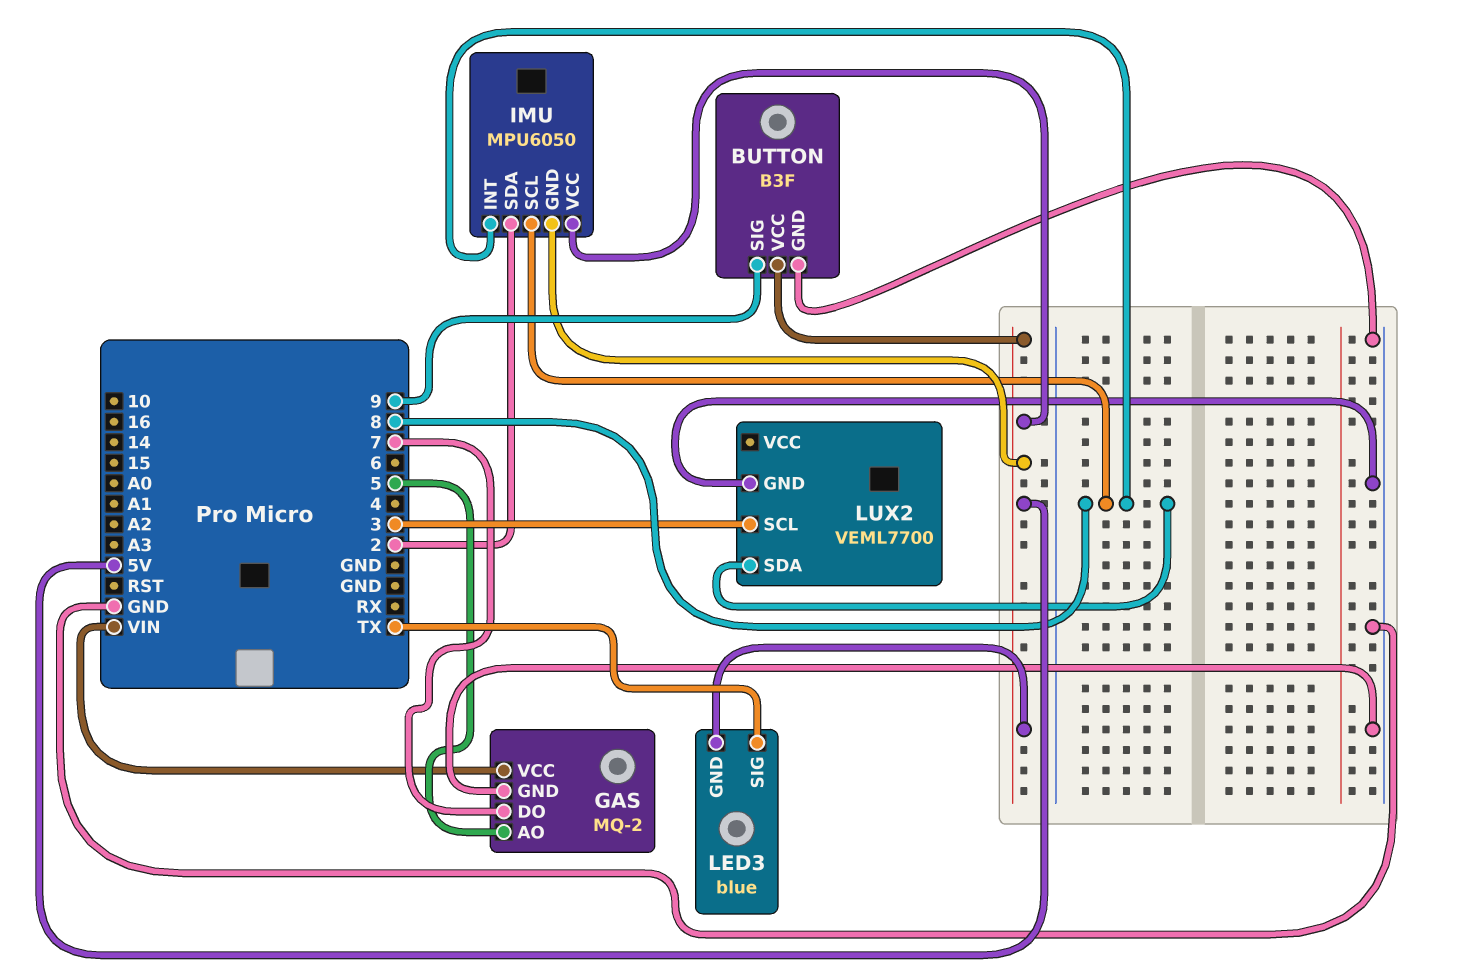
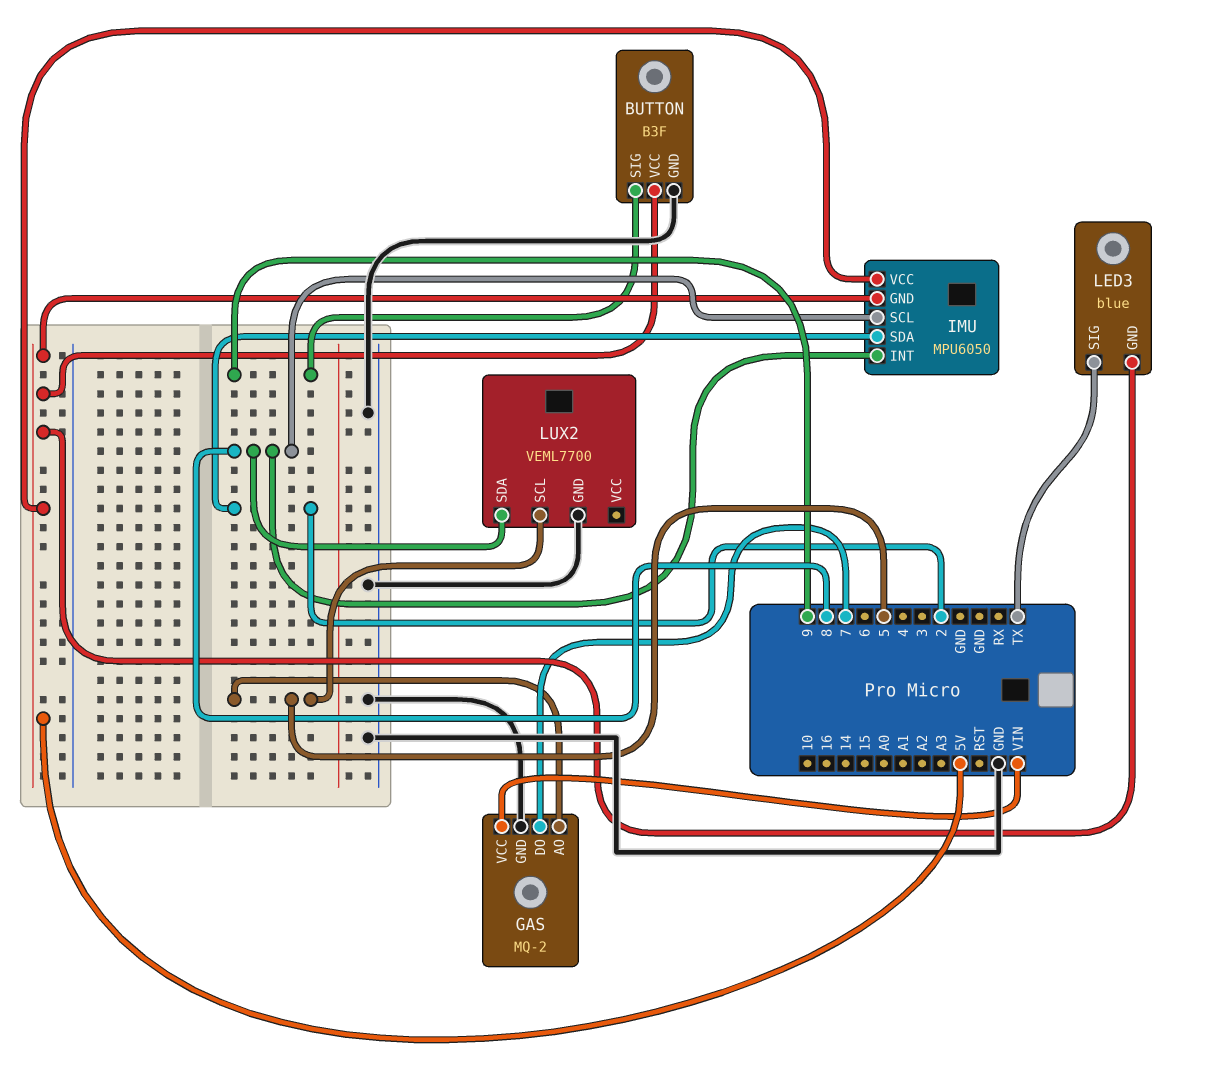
LUX2 pin SCL: 3 -> 5

